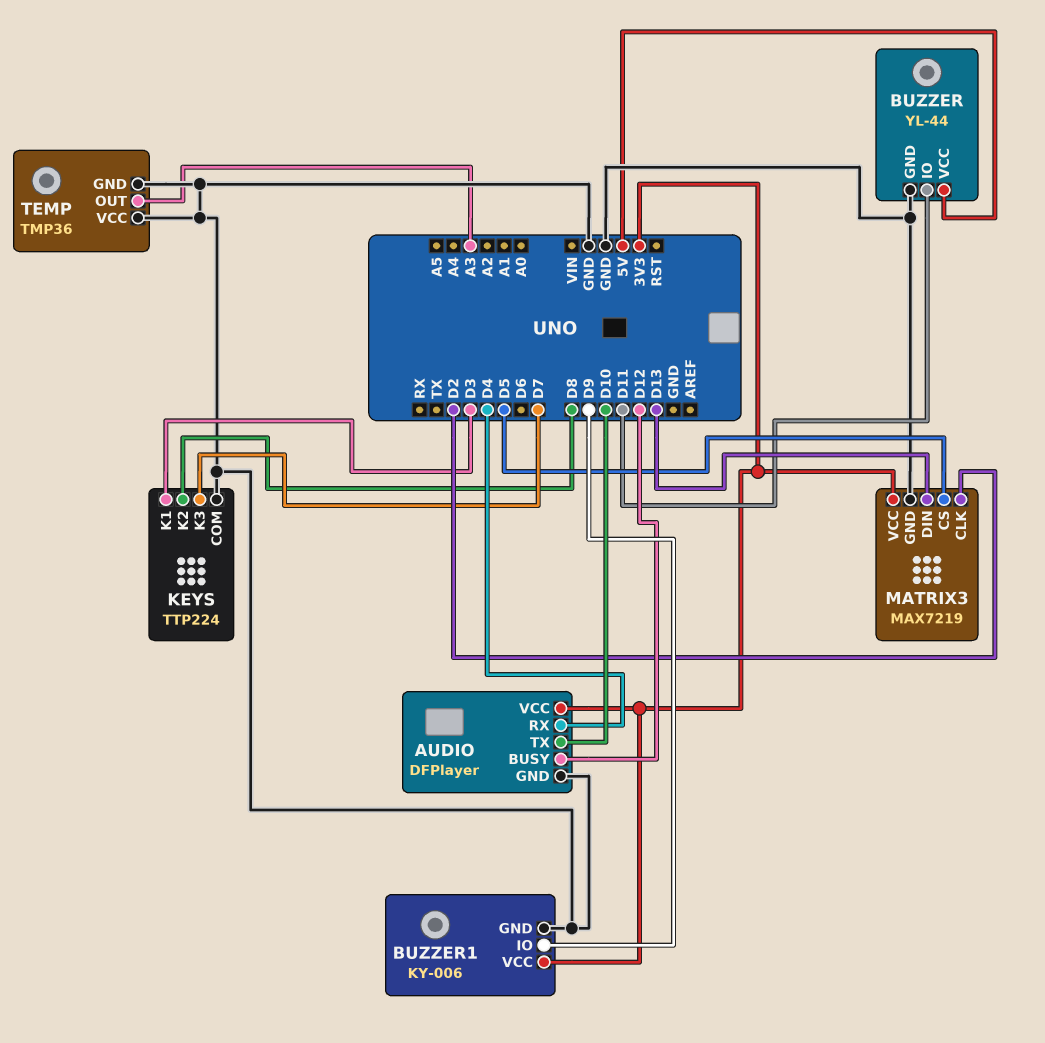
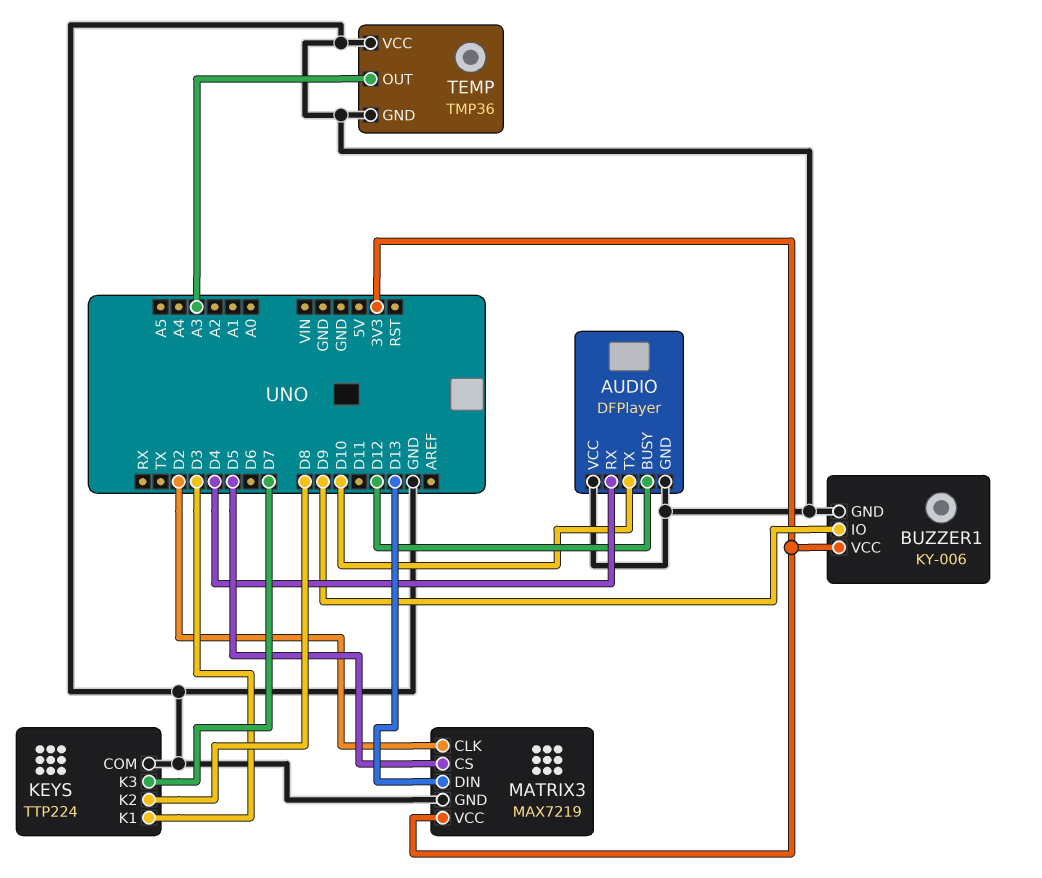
AUDIO pin VCC: 3V3 -> GND
BUZZER: YL-44 -> none
BUZZER pin GND: GND -> none
BUZZER pin IO: D11 -> none
BUZZER pin VCC: 5V -> none

